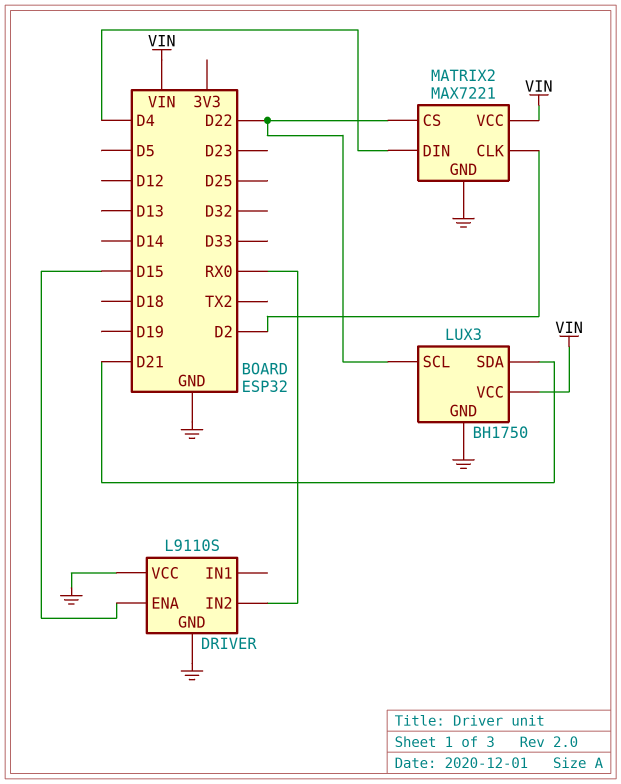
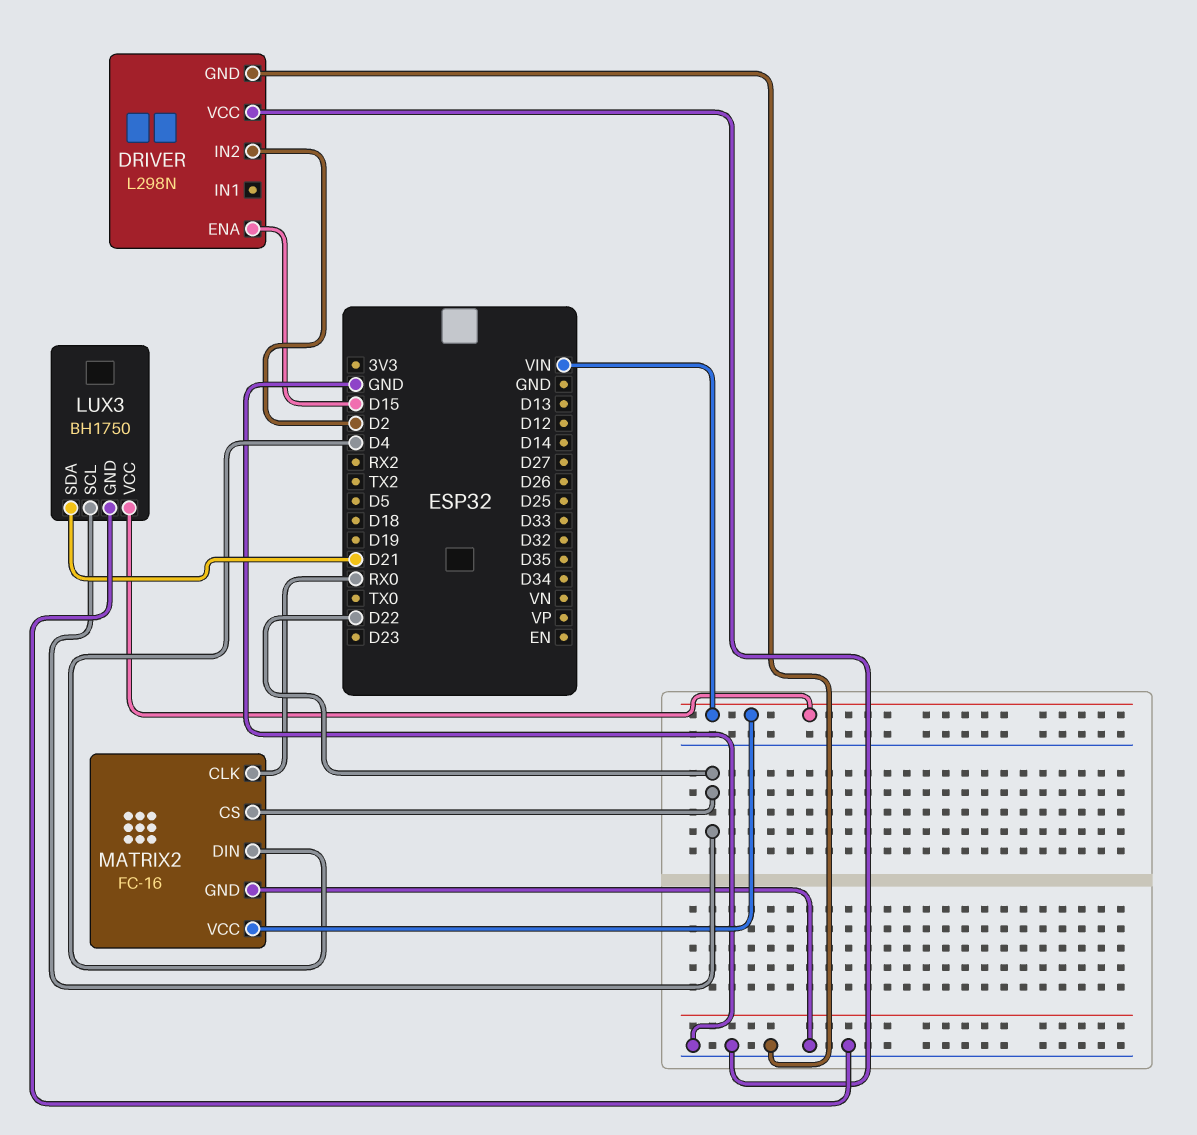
DRIVER: L9110S -> L298N
DRIVER pin IN2: RX0 -> D2
MATRIX2: MAX7221 -> FC-16
MATRIX2 pin CLK: D2 -> RX0

